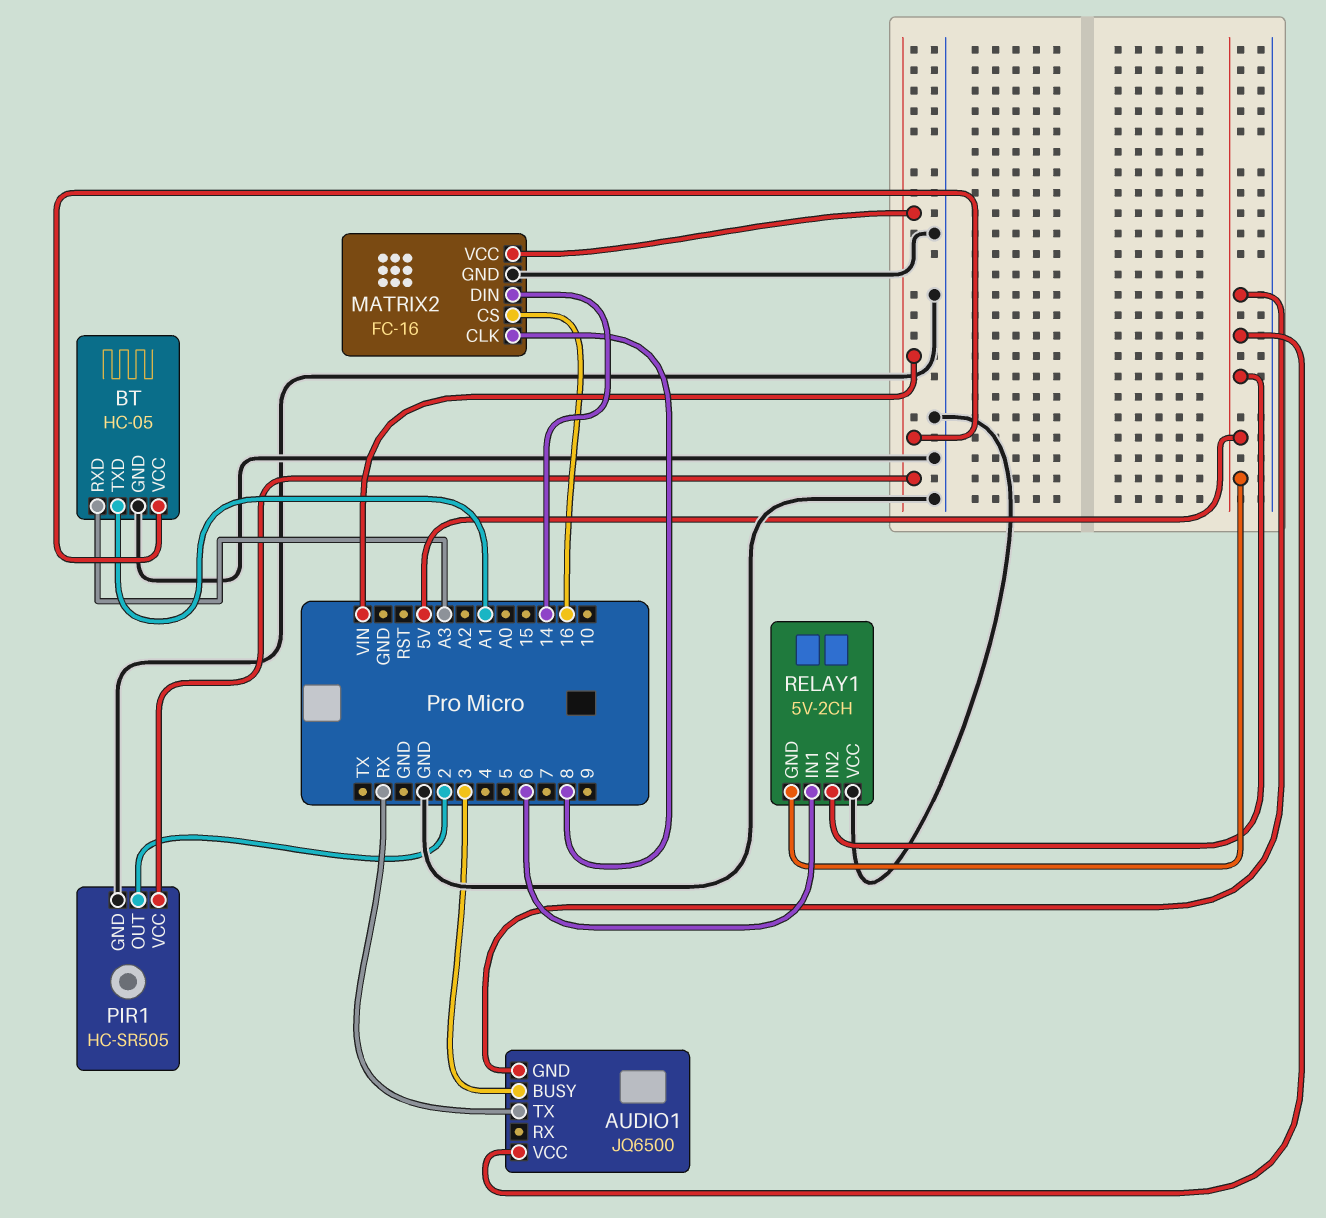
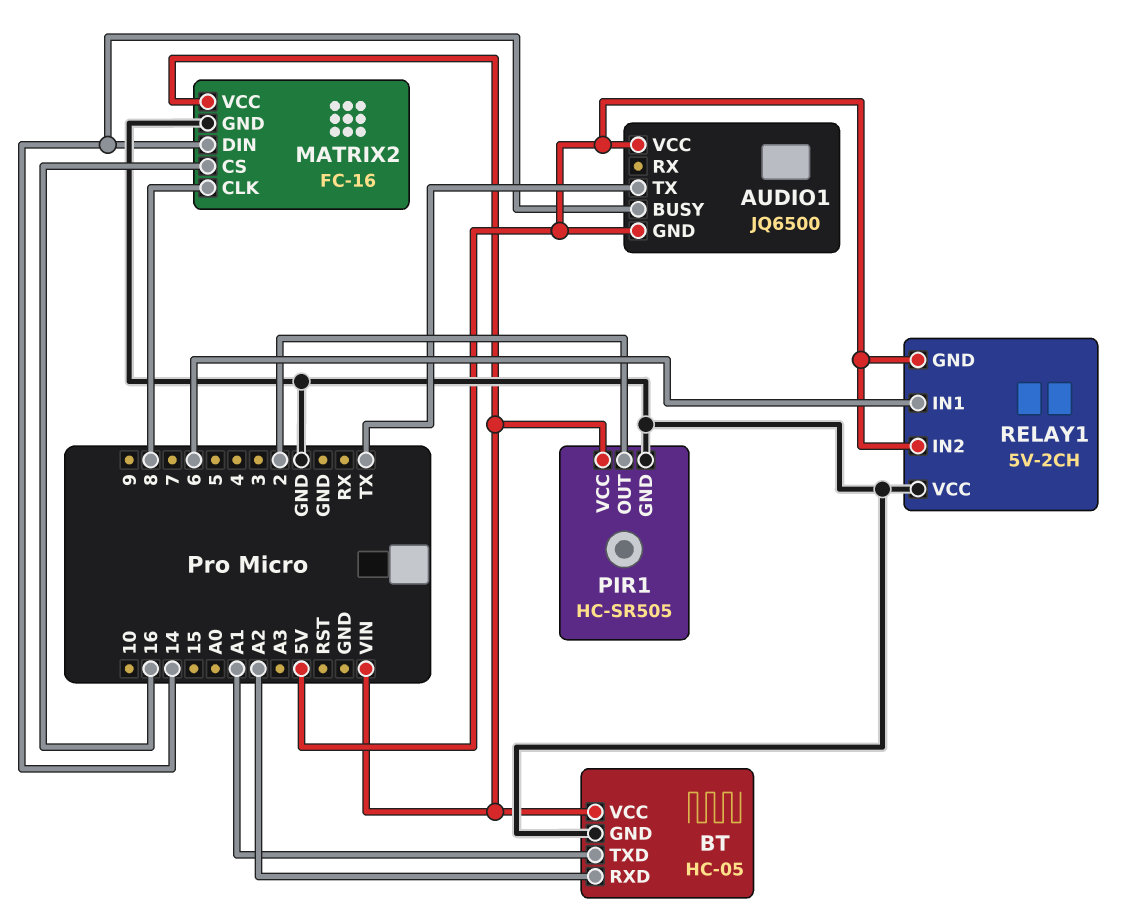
AUDIO1 pin BUSY: 3 -> 14
AUDIO1 pin TX: RX -> TX
BT pin RXD: A3 -> A2

